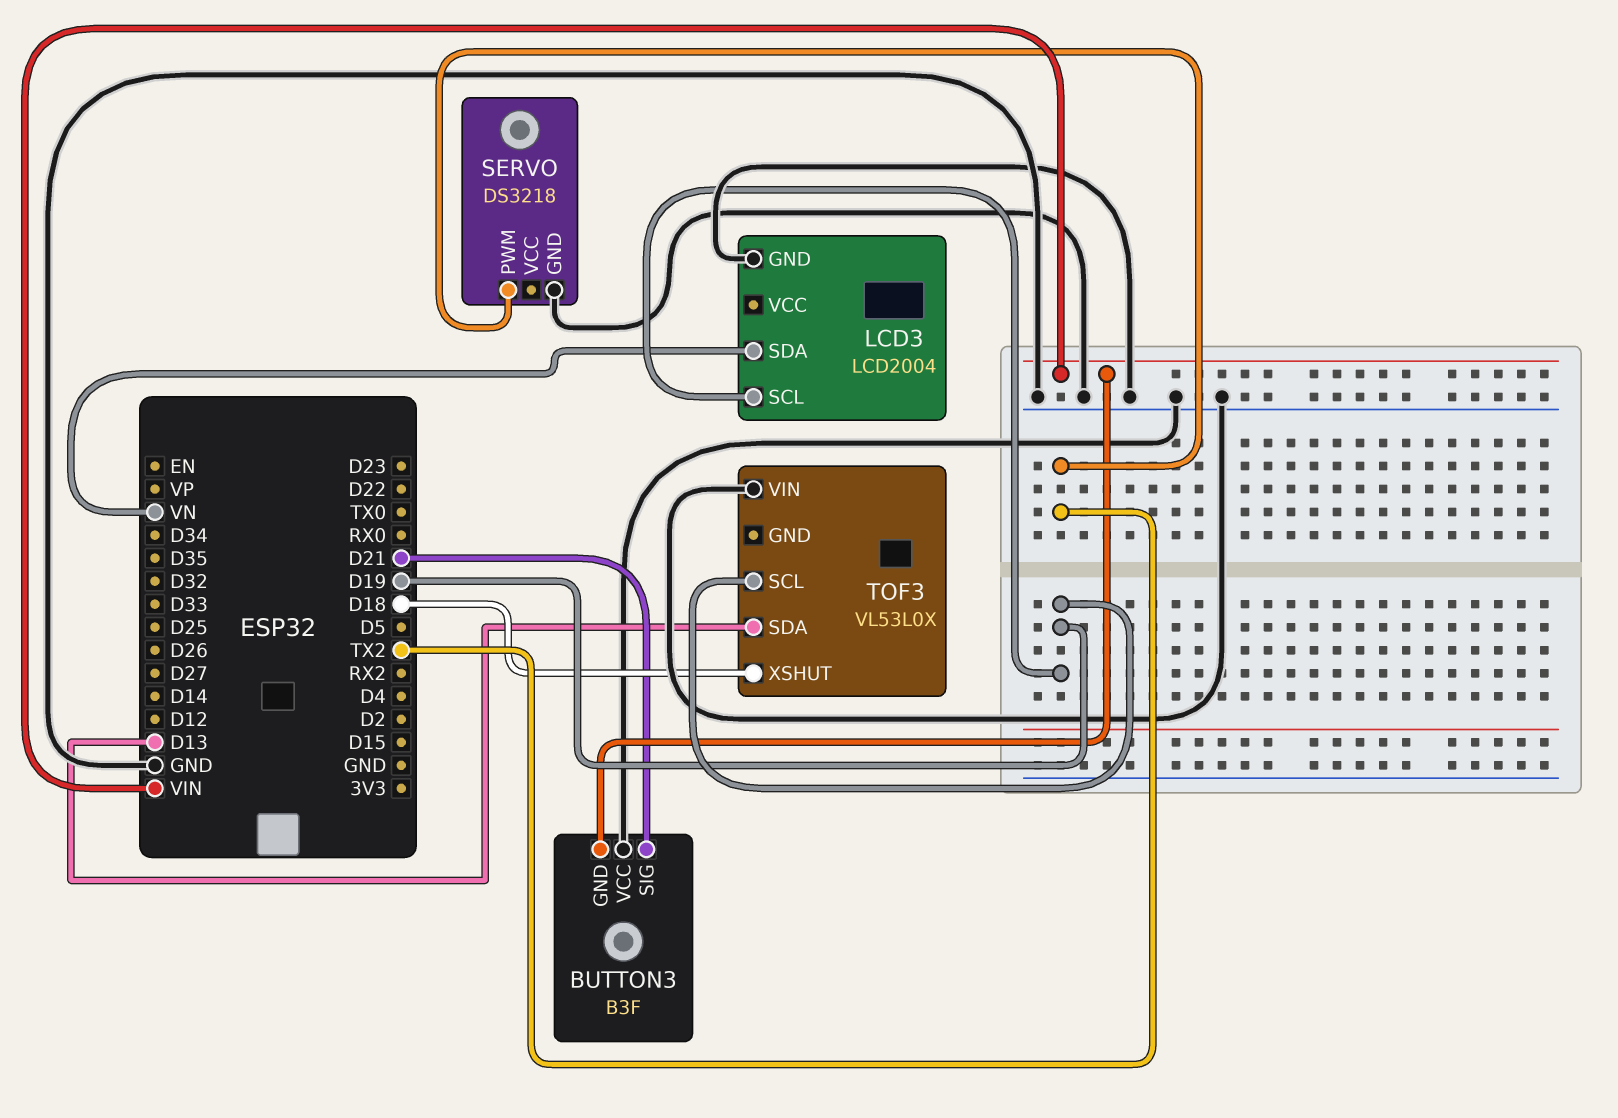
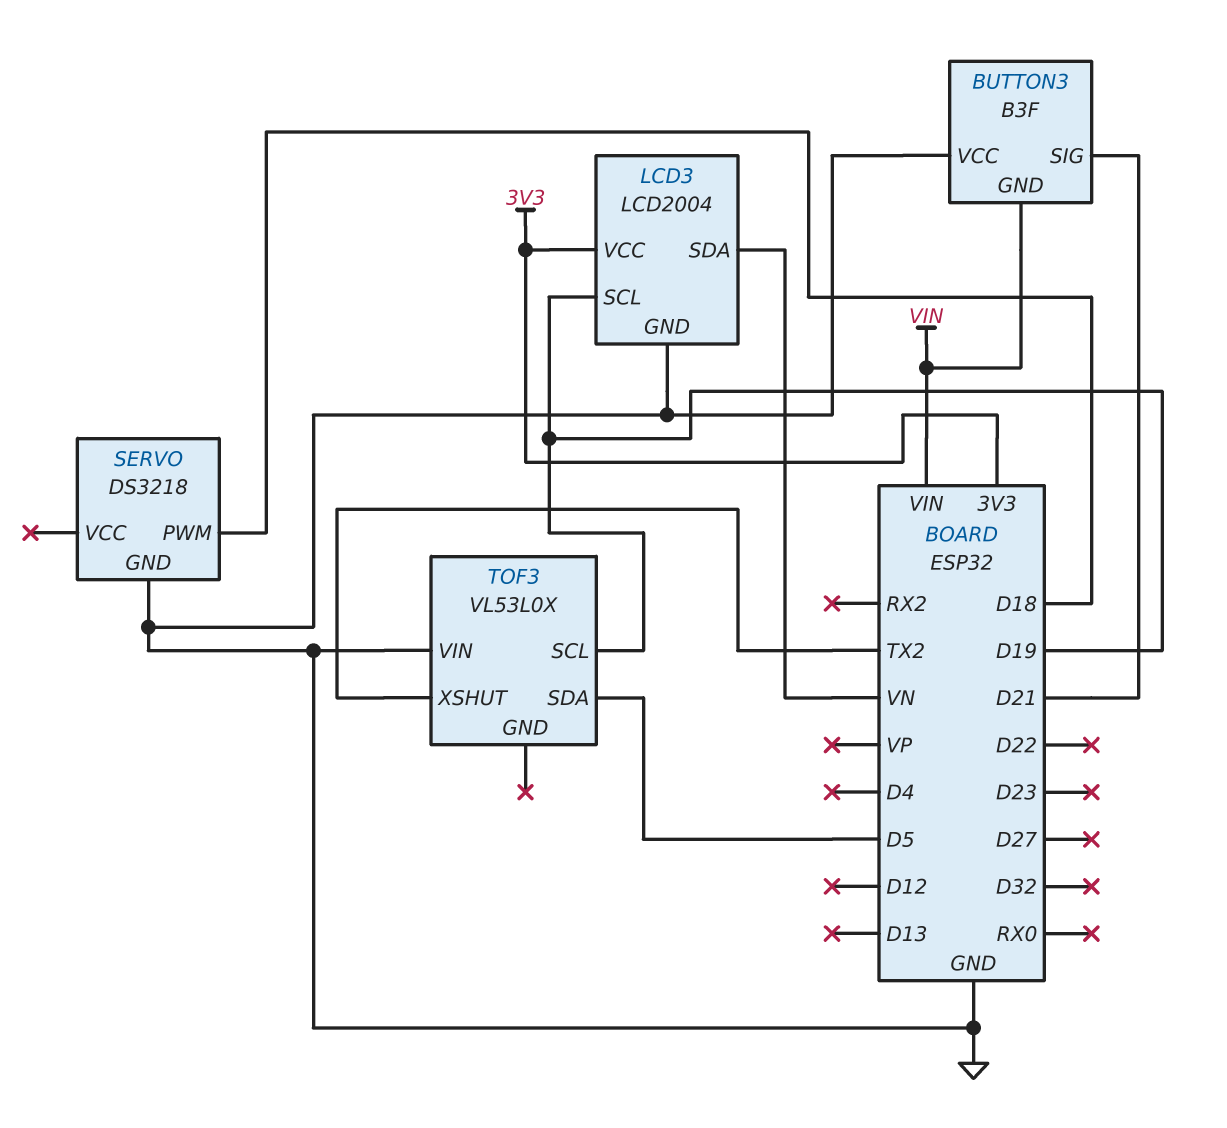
LCD3 pin VCC: none -> 3V3
SERVO pin PWM: TX2 -> D18
TOF3 pin SDA: D13 -> D5
TOF3 pin XSHUT: D18 -> TX2

